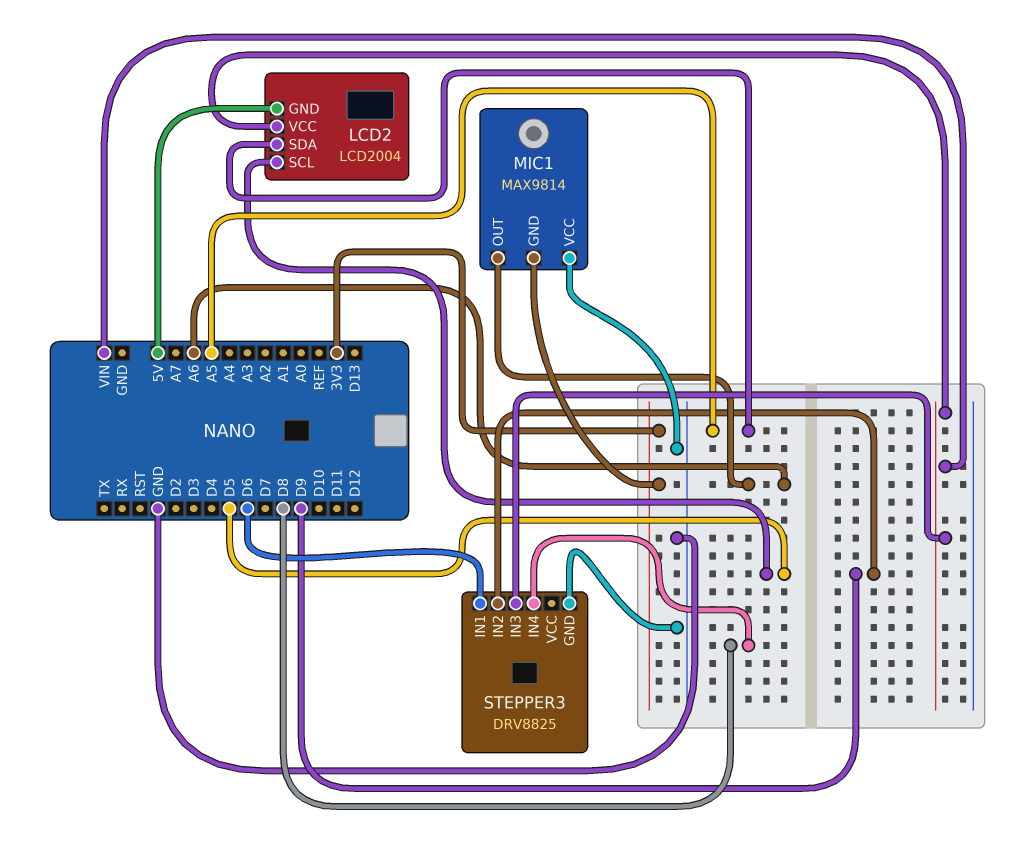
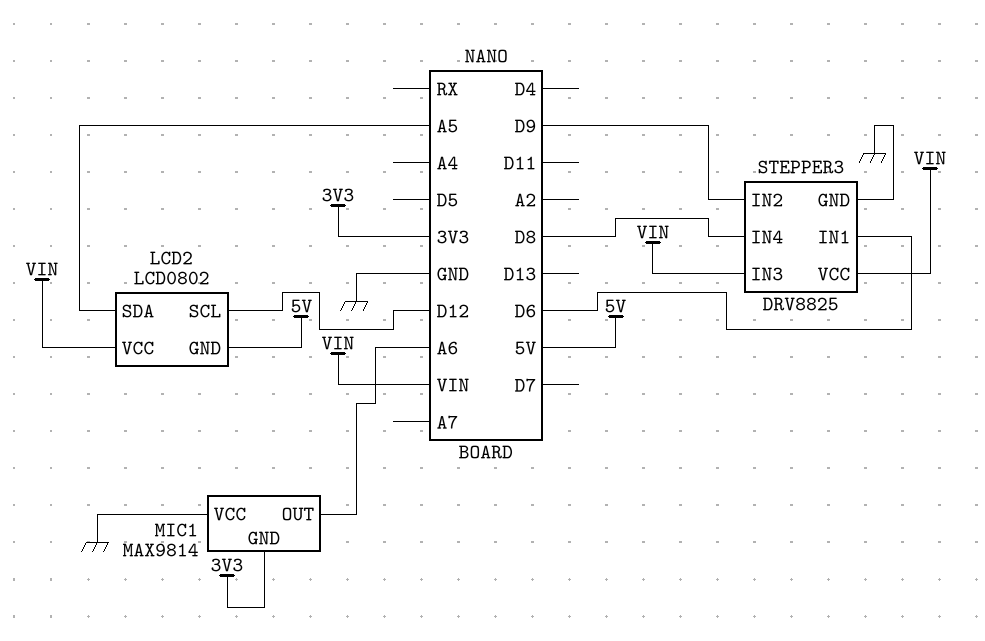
LCD2: LCD2004 -> LCD0802
LCD2 pin SCL: D5 -> D12
STEPPER3 pin VCC: none -> VIN

